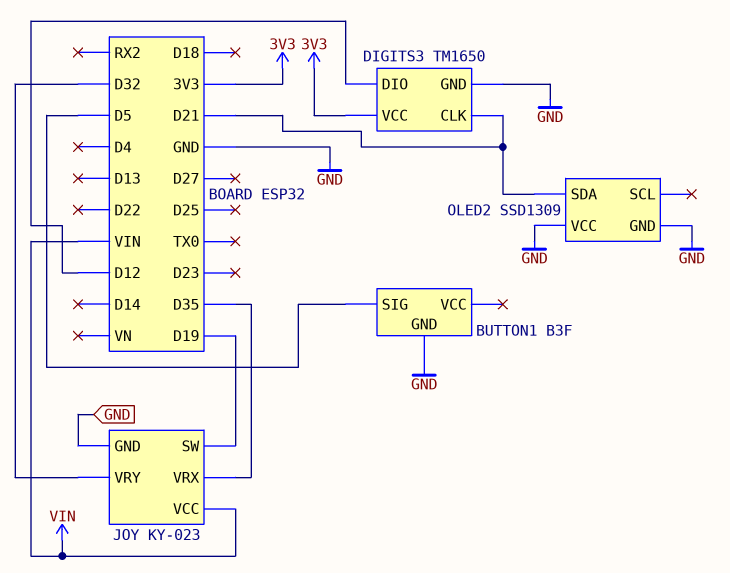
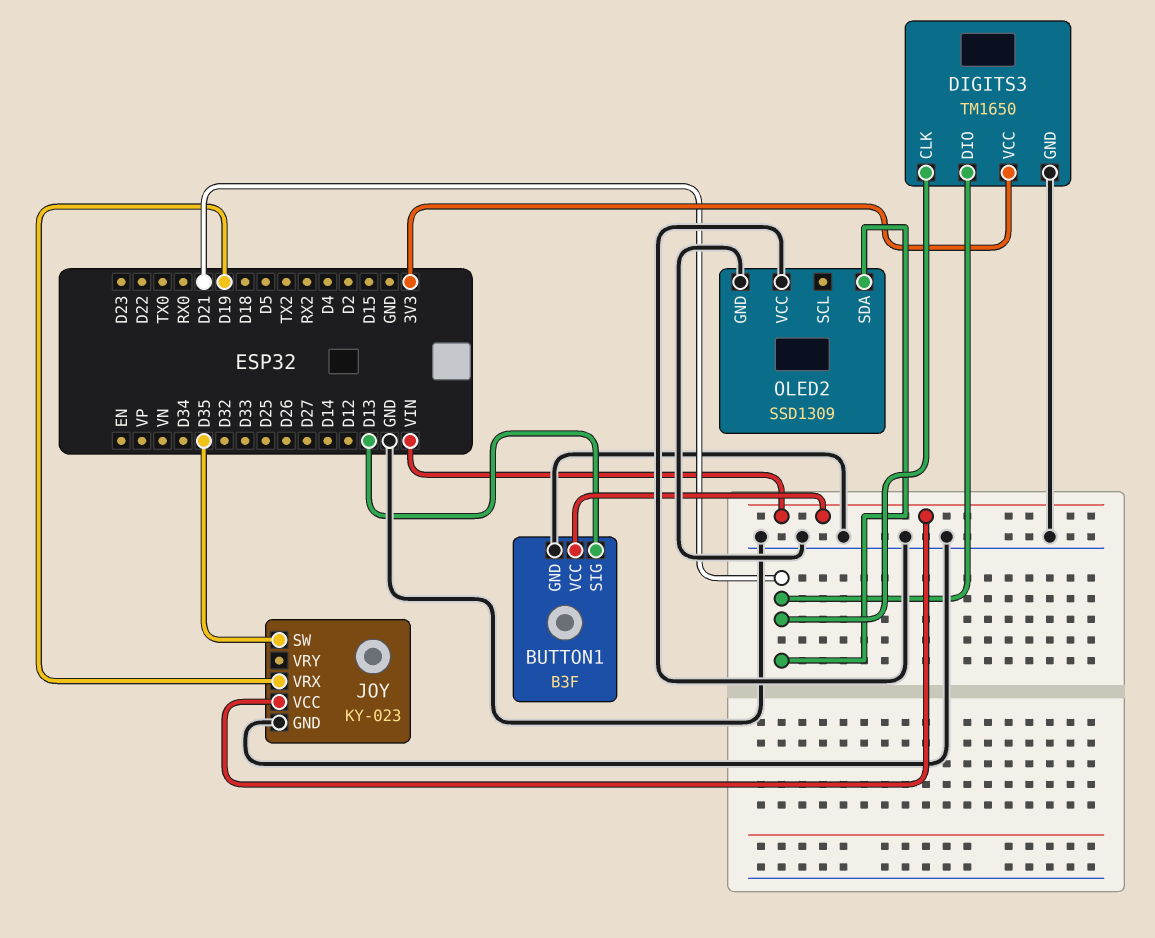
BUTTON1 pin SIG: D5 -> D13
BUTTON1 pin VCC: none -> VIN
DIGITS3 pin DIO: D12 -> D21
JOY pin SW: D19 -> D35
JOY pin VRX: D35 -> D19
JOY pin VRY: D32 -> none

